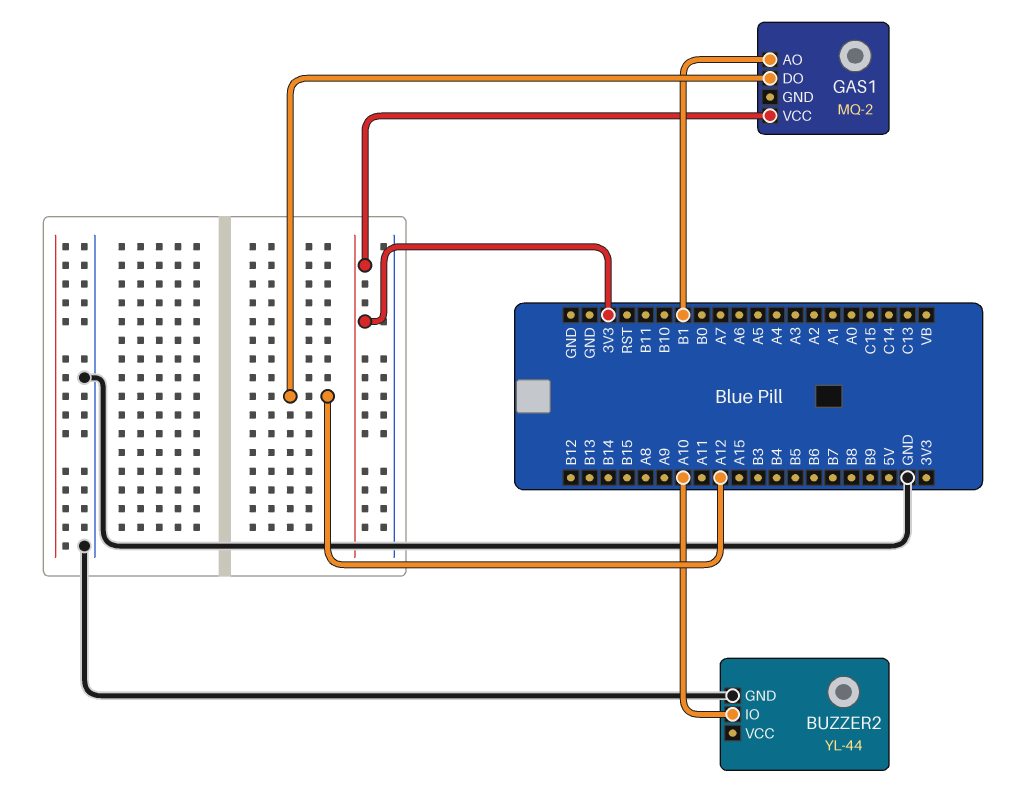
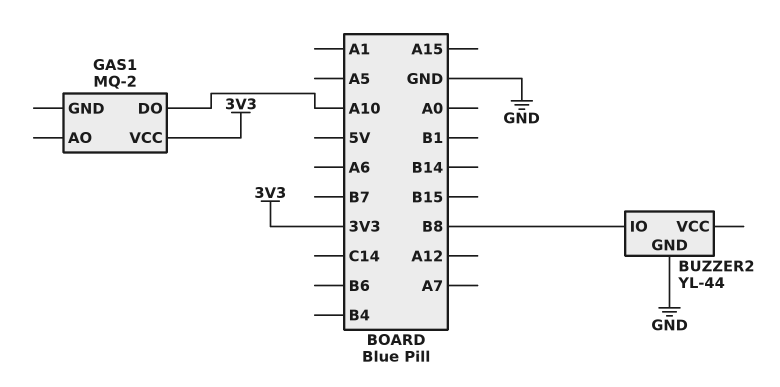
BUZZER2 pin IO: A10 -> B8
GAS1 pin AO: B1 -> none
GAS1 pin DO: A12 -> A10

